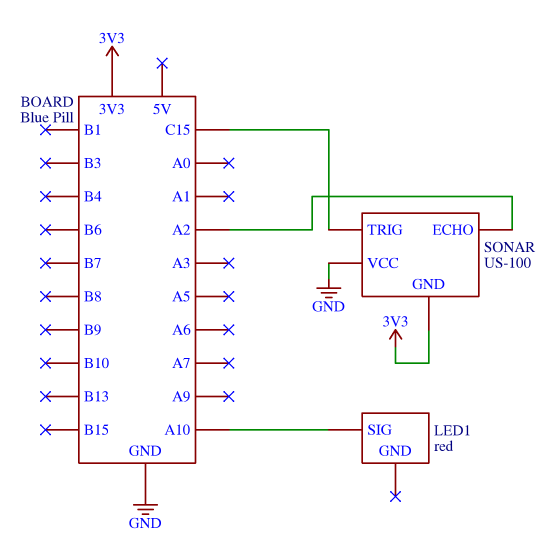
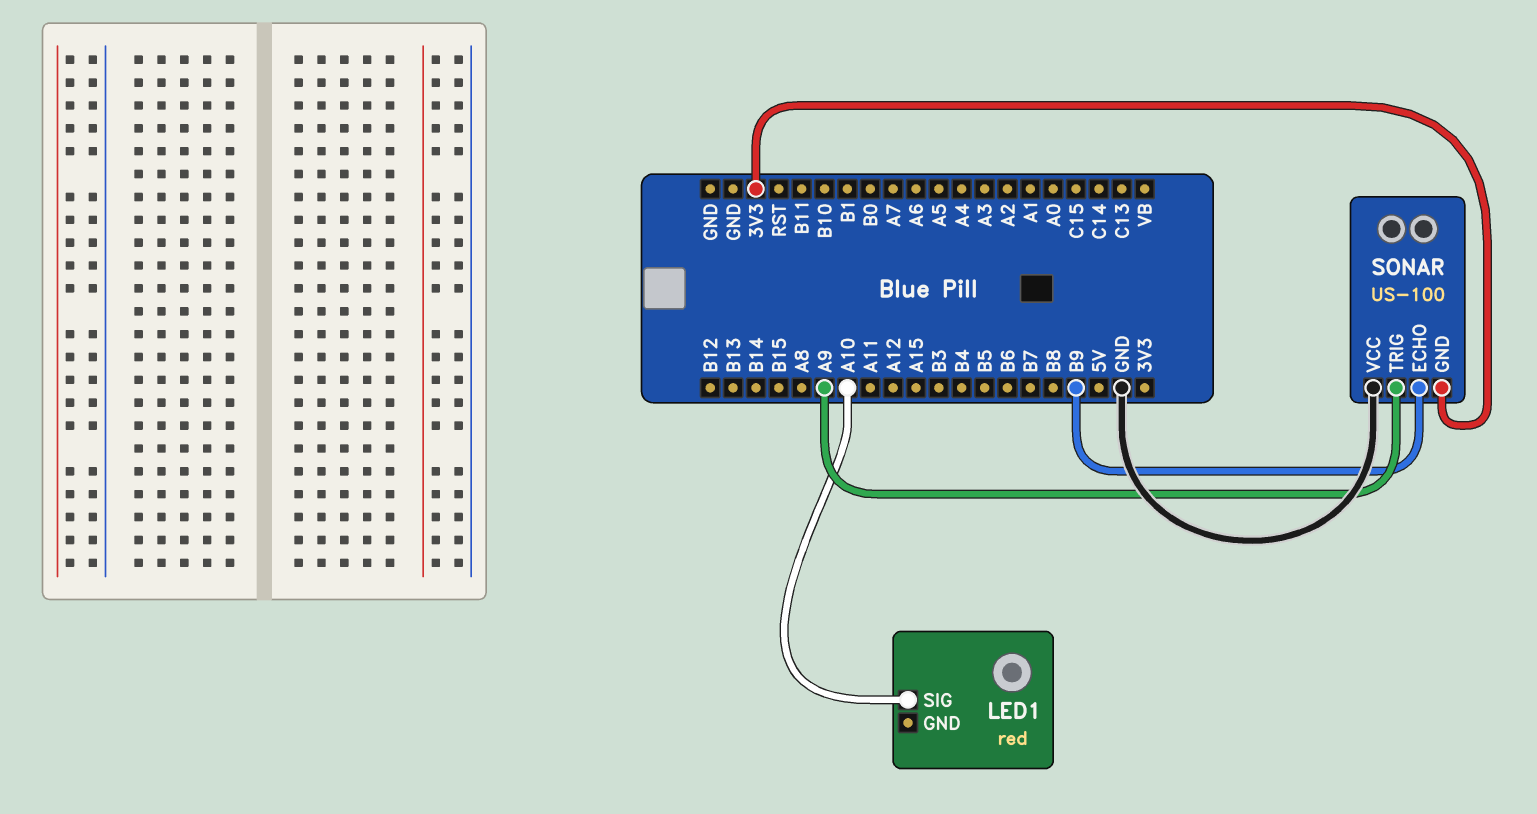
SONAR pin ECHO: A2 -> B9
SONAR pin TRIG: C15 -> A9

